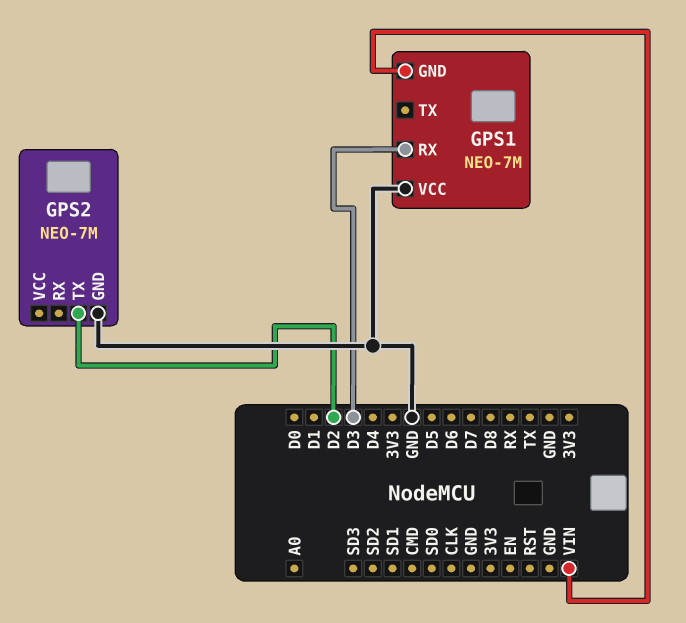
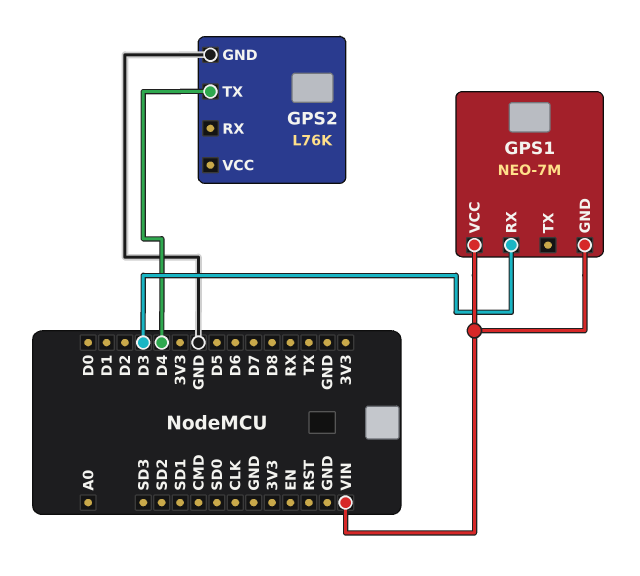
GPS1 pin VCC: GND -> VIN
GPS2: NEO-7M -> L76K
GPS2 pin TX: D2 -> D4

